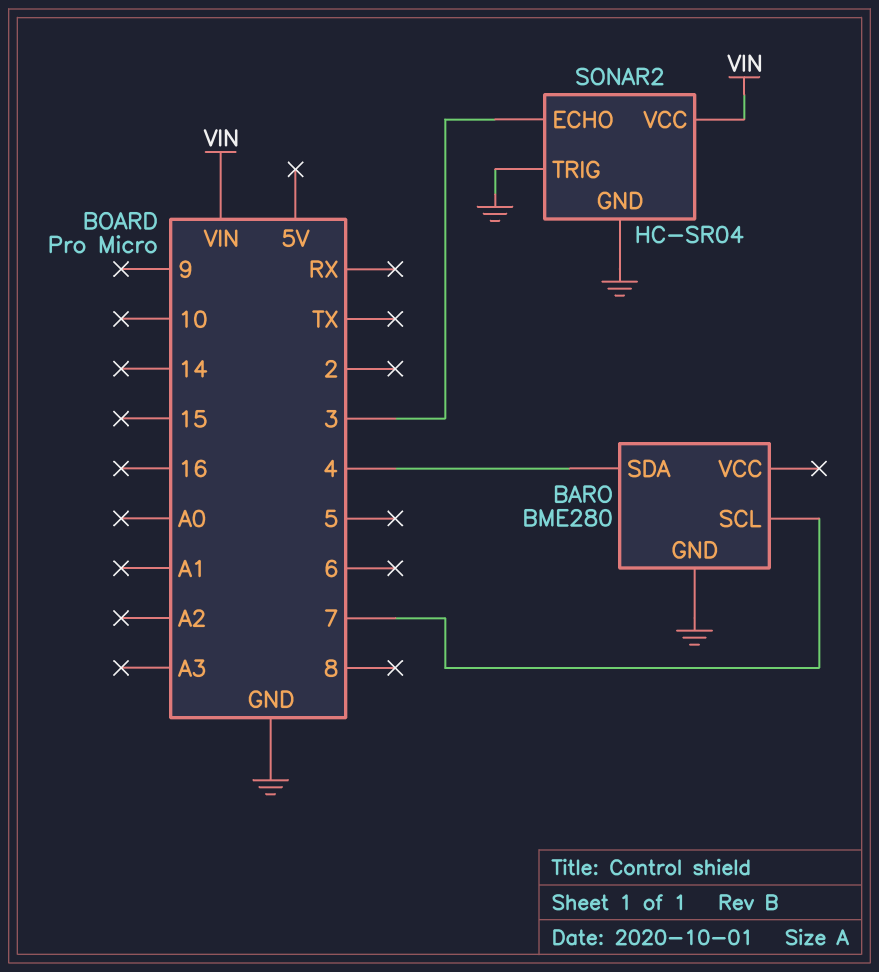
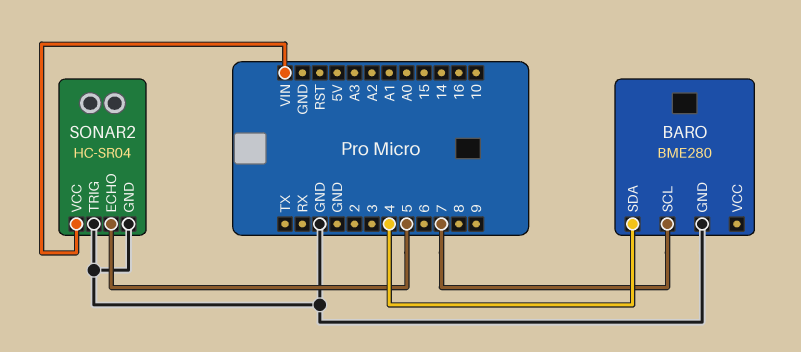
SONAR2 pin ECHO: 3 -> 5

